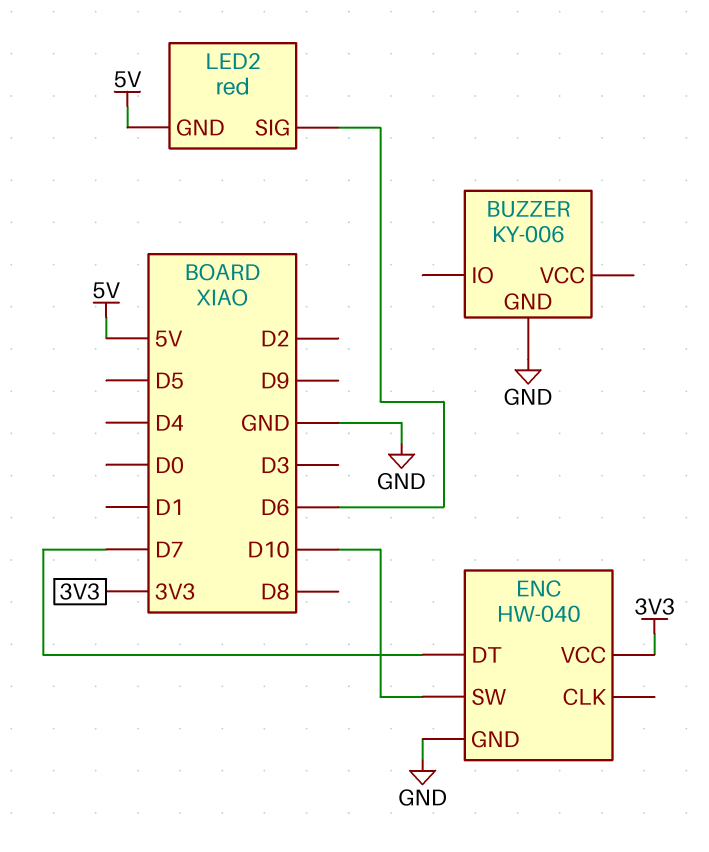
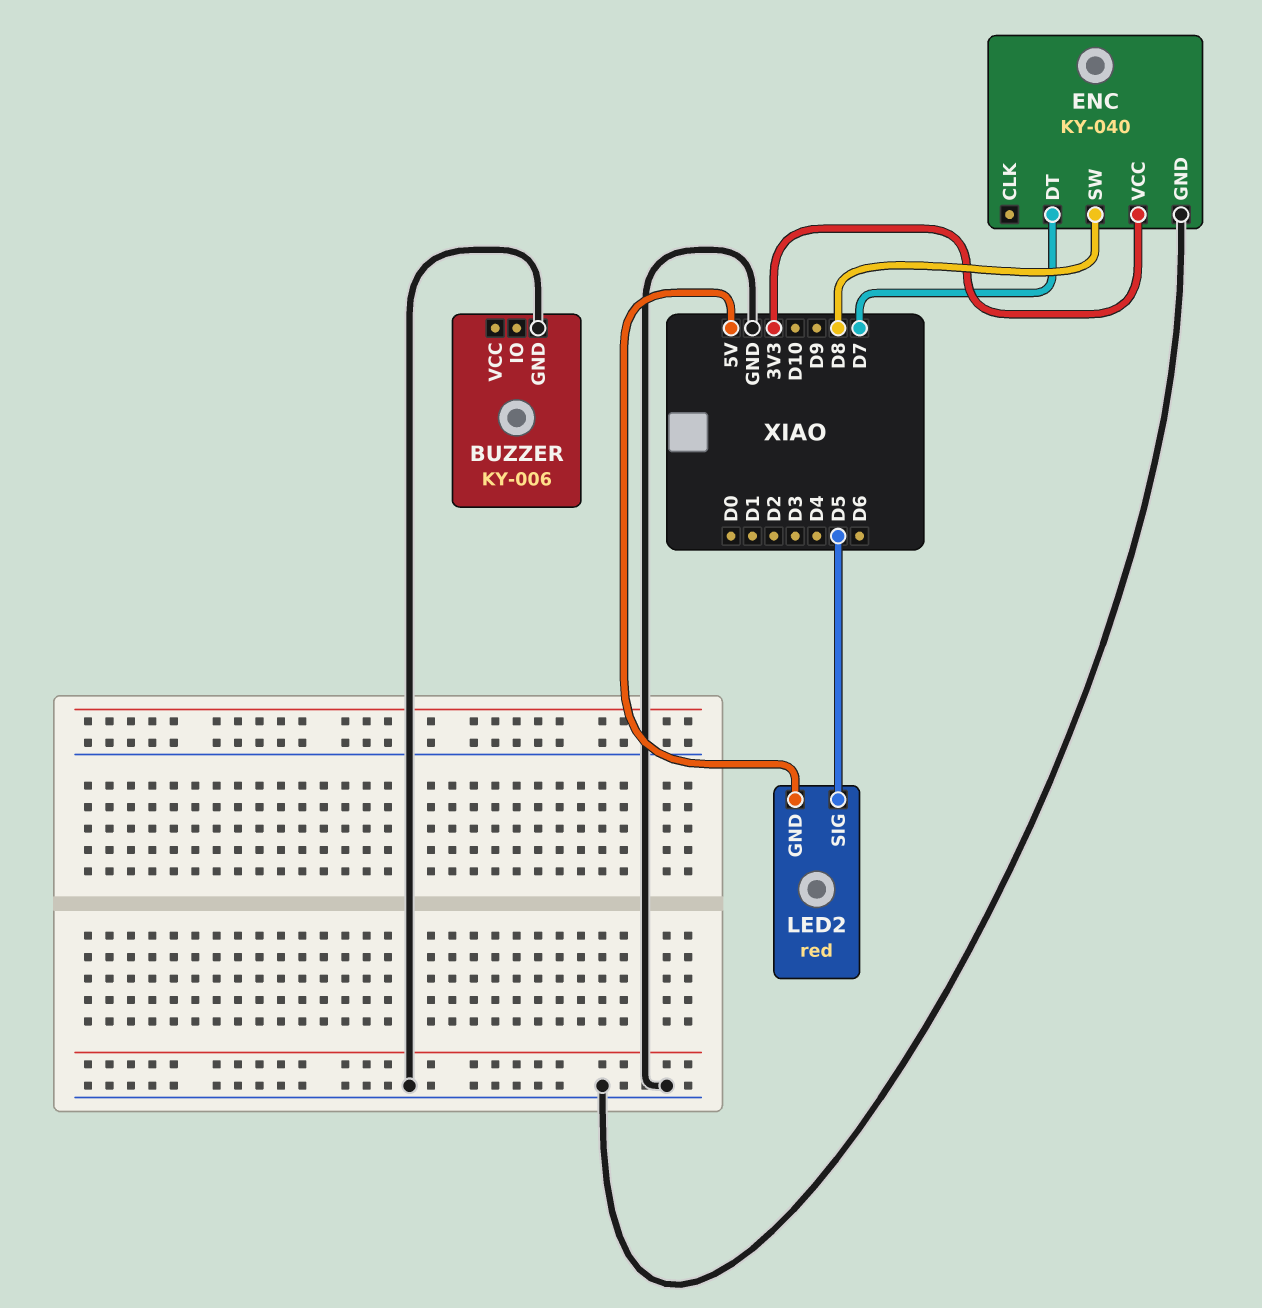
ENC: HW-040 -> KY-040
ENC pin SW: D10 -> D8
LED2 pin SIG: D6 -> D5

